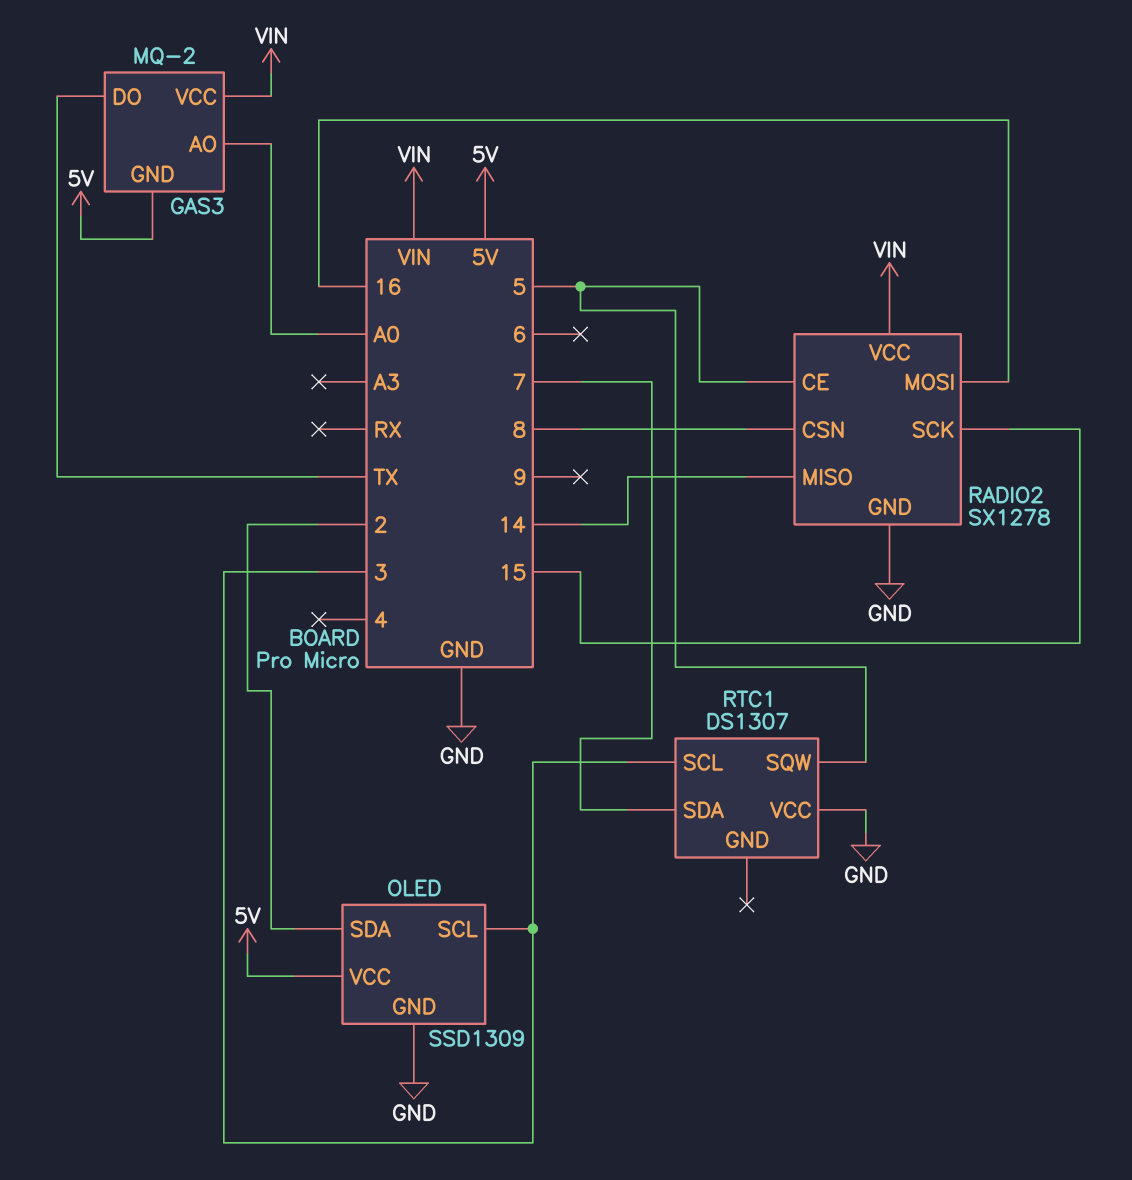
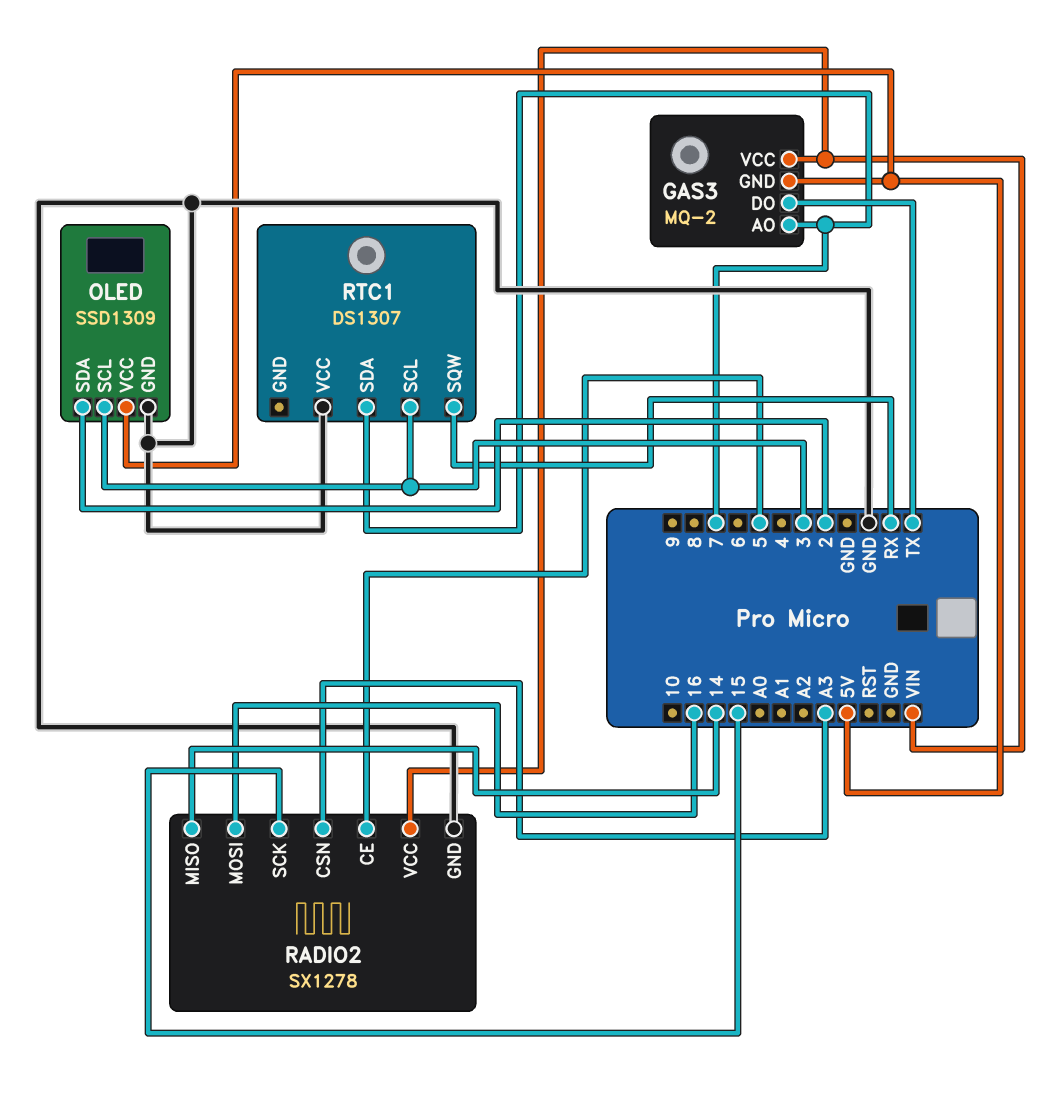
GAS3 pin AO: A0 -> 7
RADIO2 pin CSN: 8 -> A3
RTC1 pin SQW: 5 -> RX

